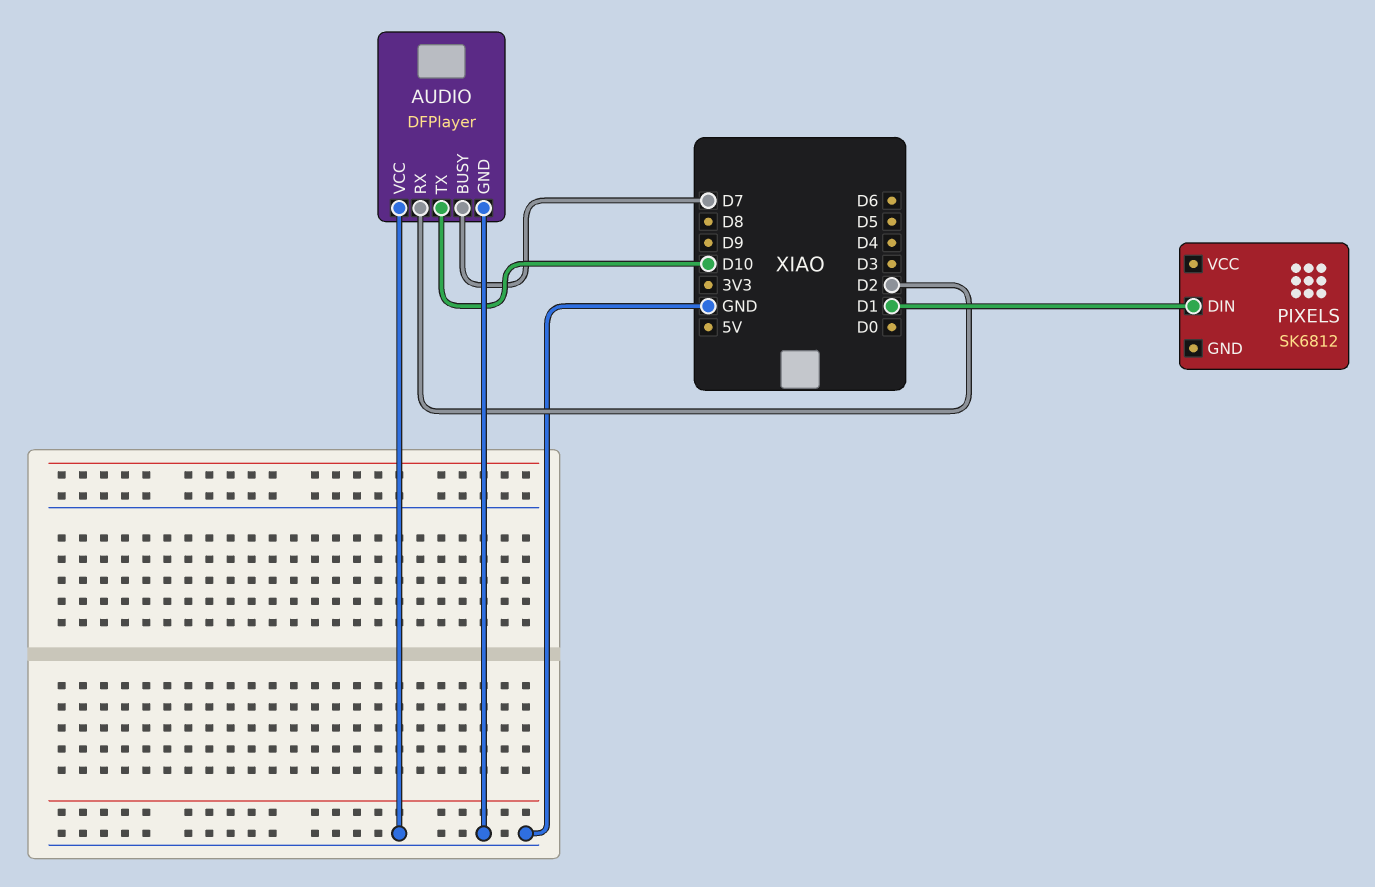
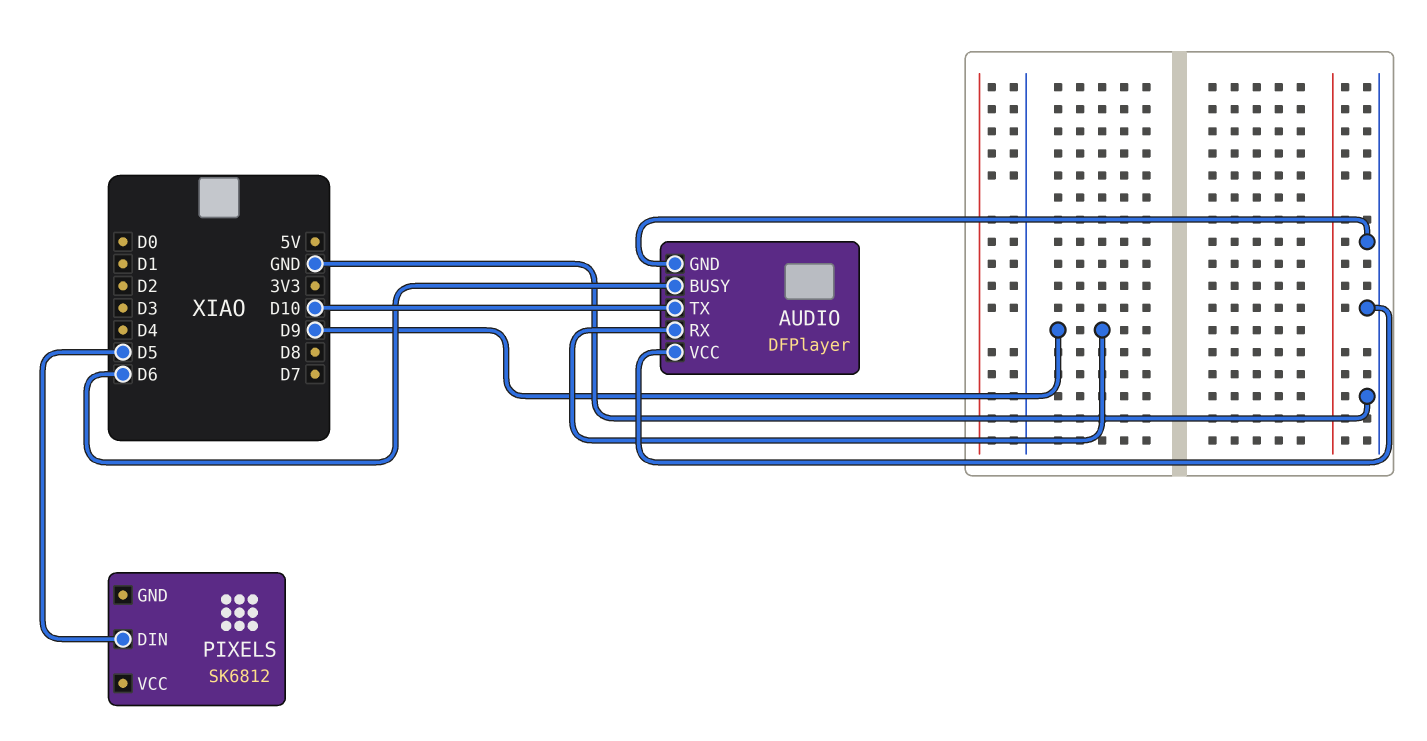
AUDIO pin BUSY: D7 -> D6
AUDIO pin RX: D2 -> D9
PIXELS pin DIN: D1 -> D5

